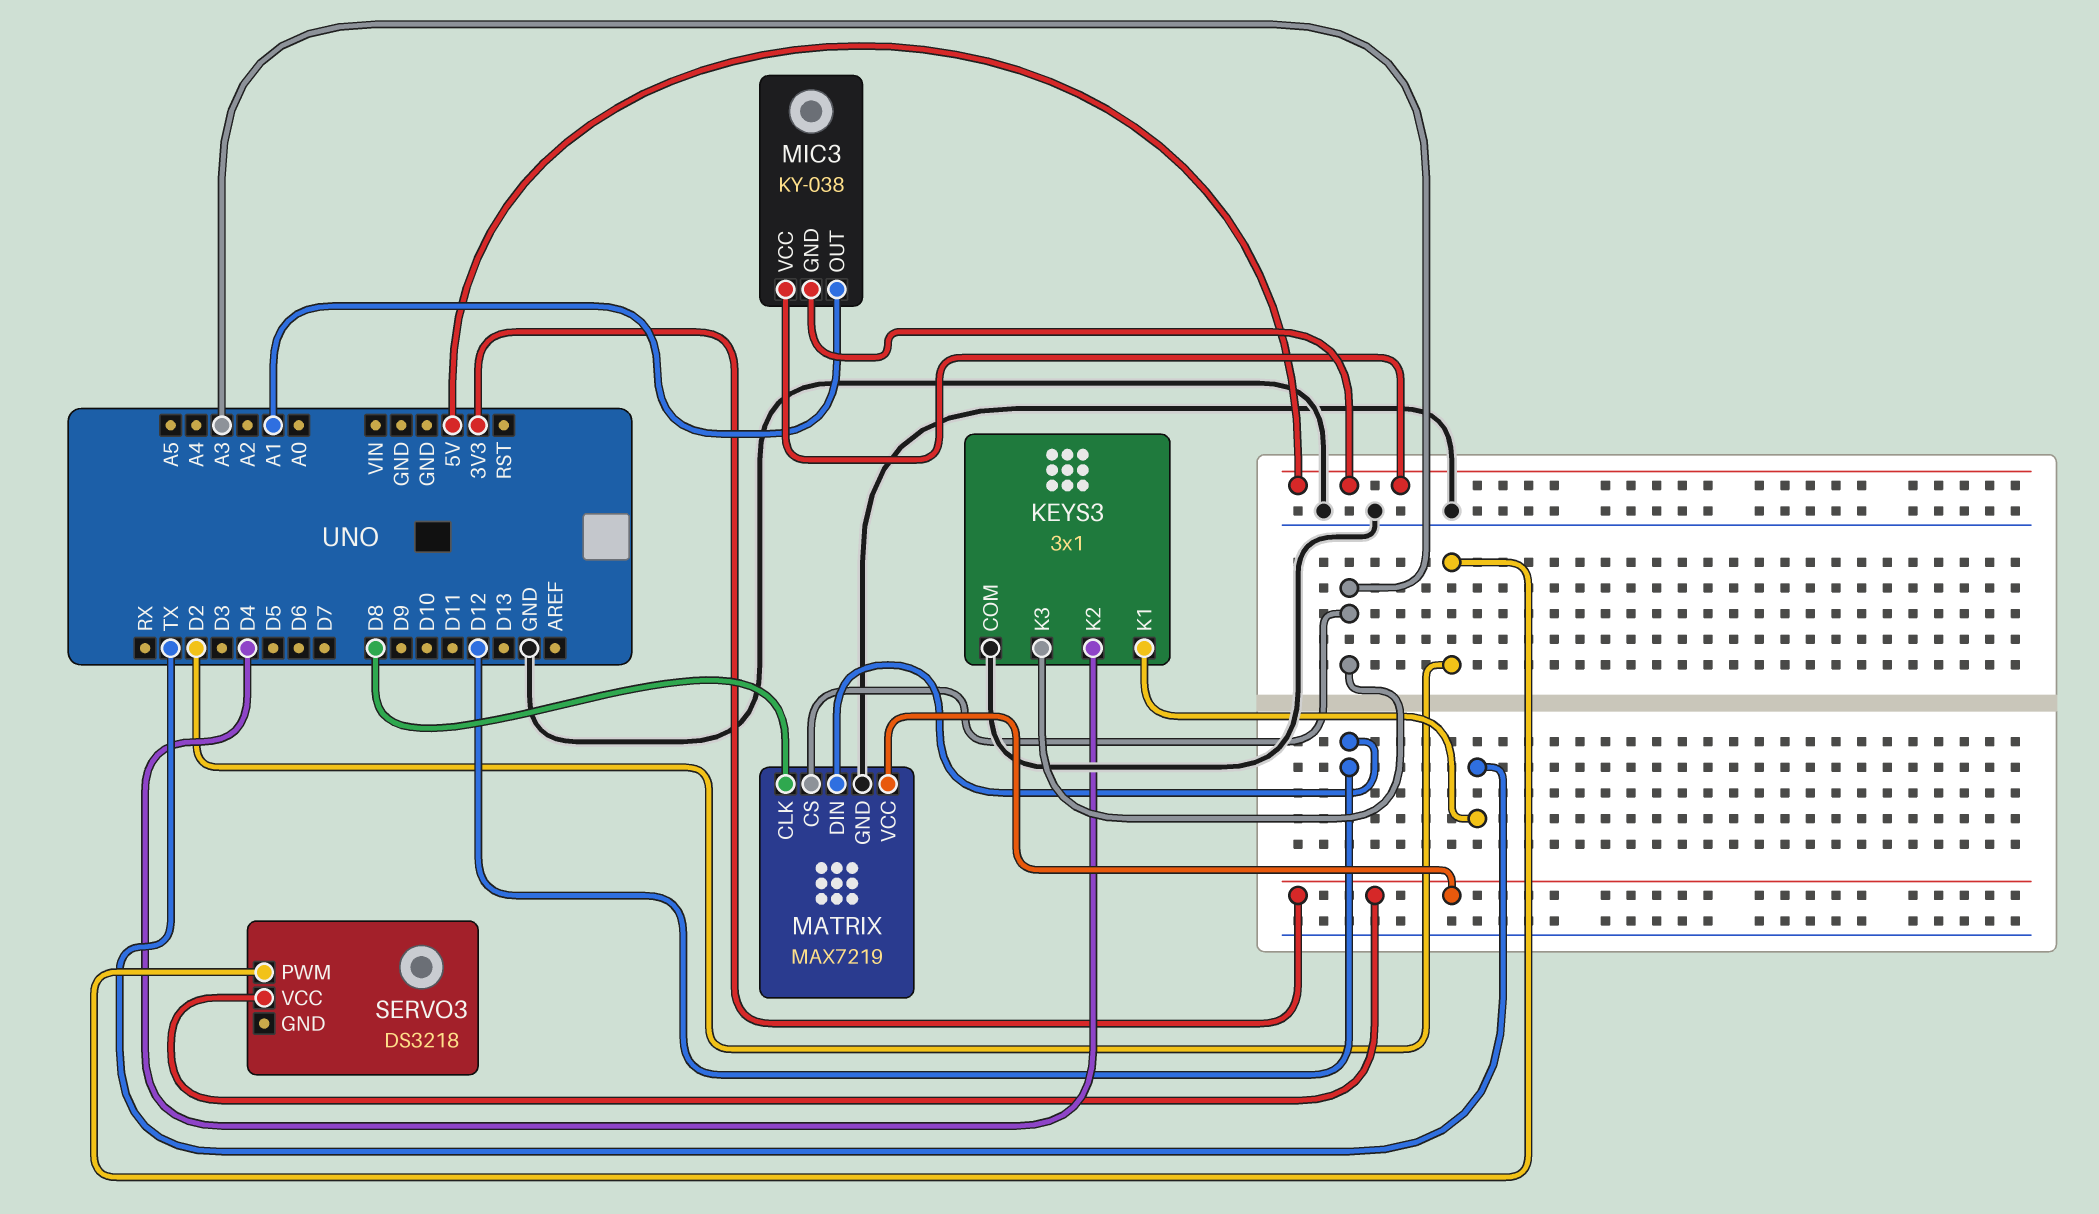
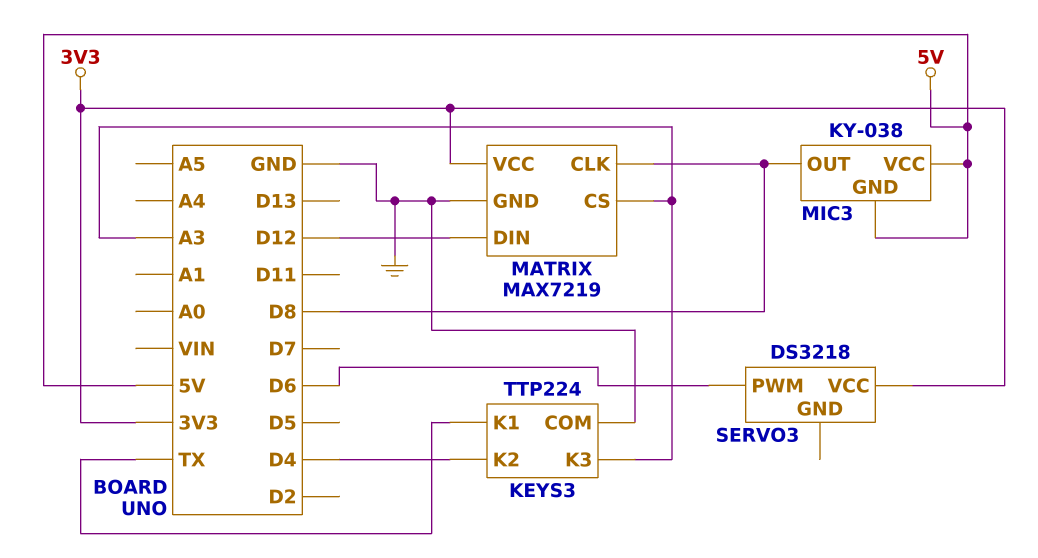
KEYS3: 3x1 -> TTP224
MIC3 pin OUT: A1 -> D8
SERVO3 pin PWM: D2 -> D6

